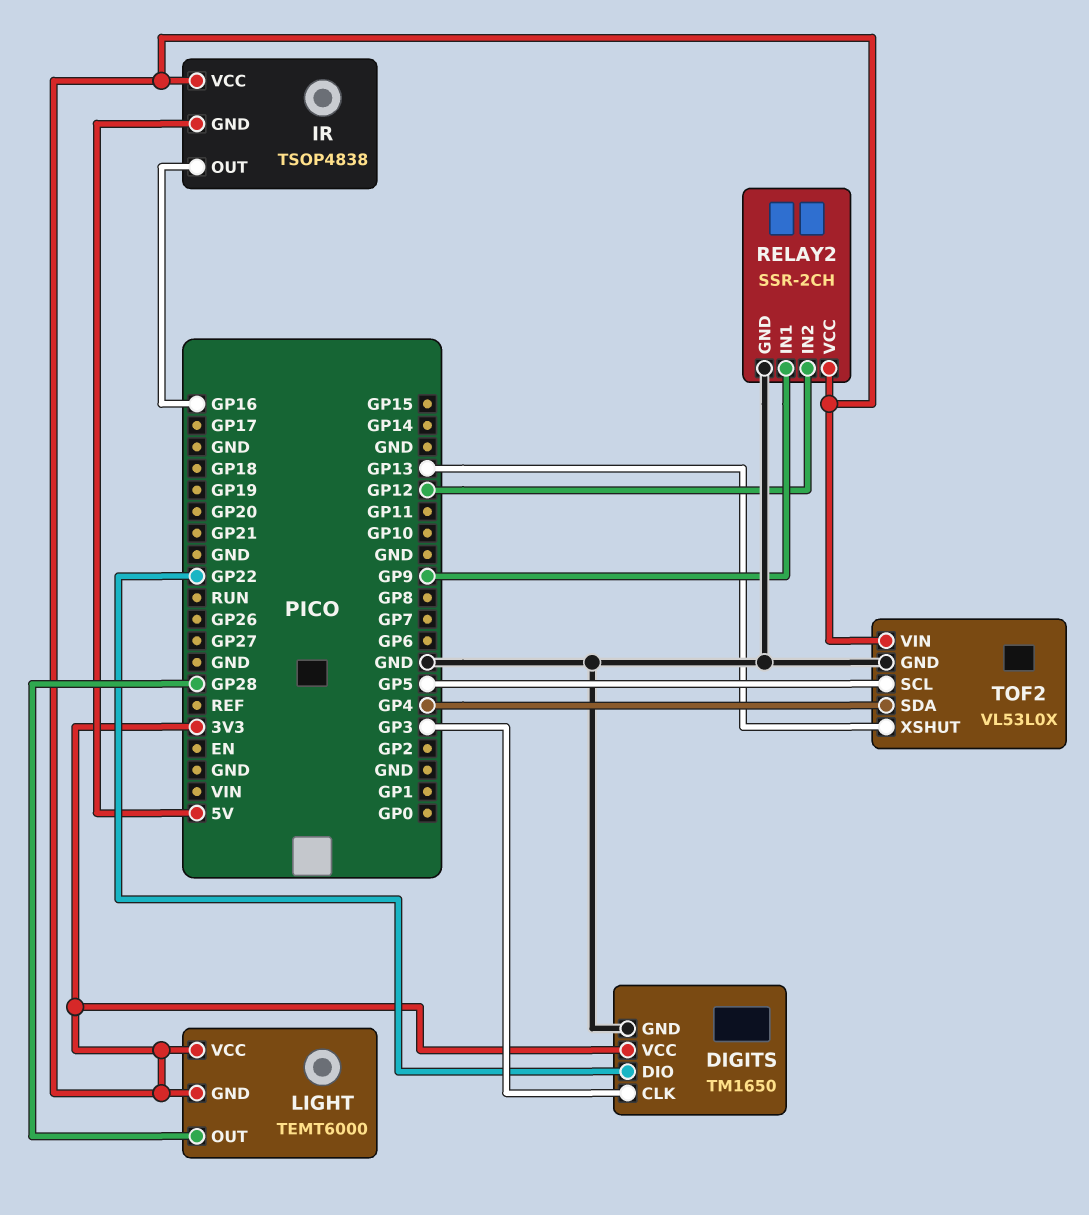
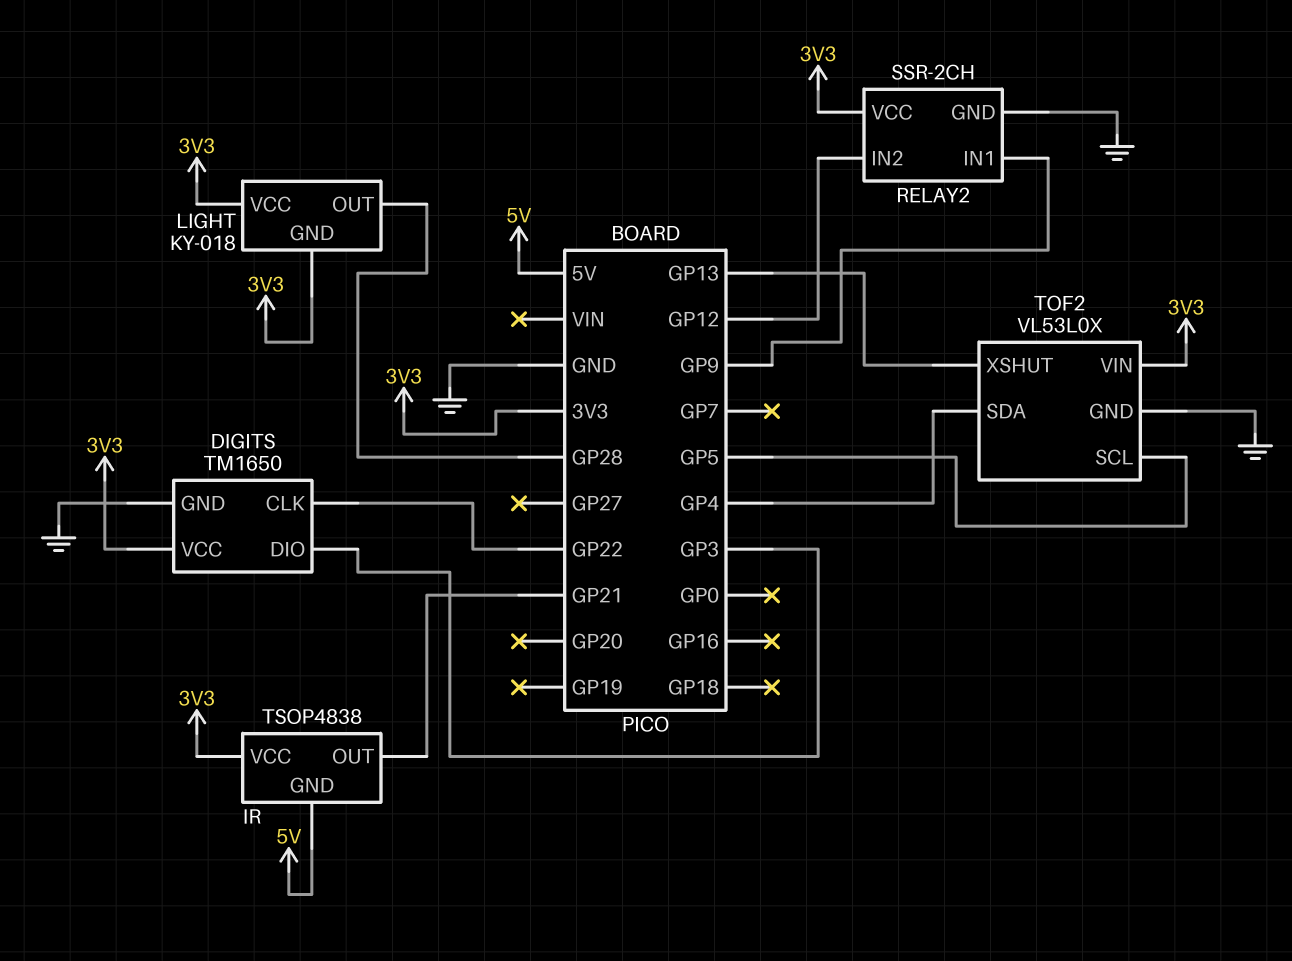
DIGITS pin CLK: GP3 -> GP22
DIGITS pin DIO: GP22 -> GP3
IR pin OUT: GP16 -> GP21
LIGHT: TEMT6000 -> KY-018

